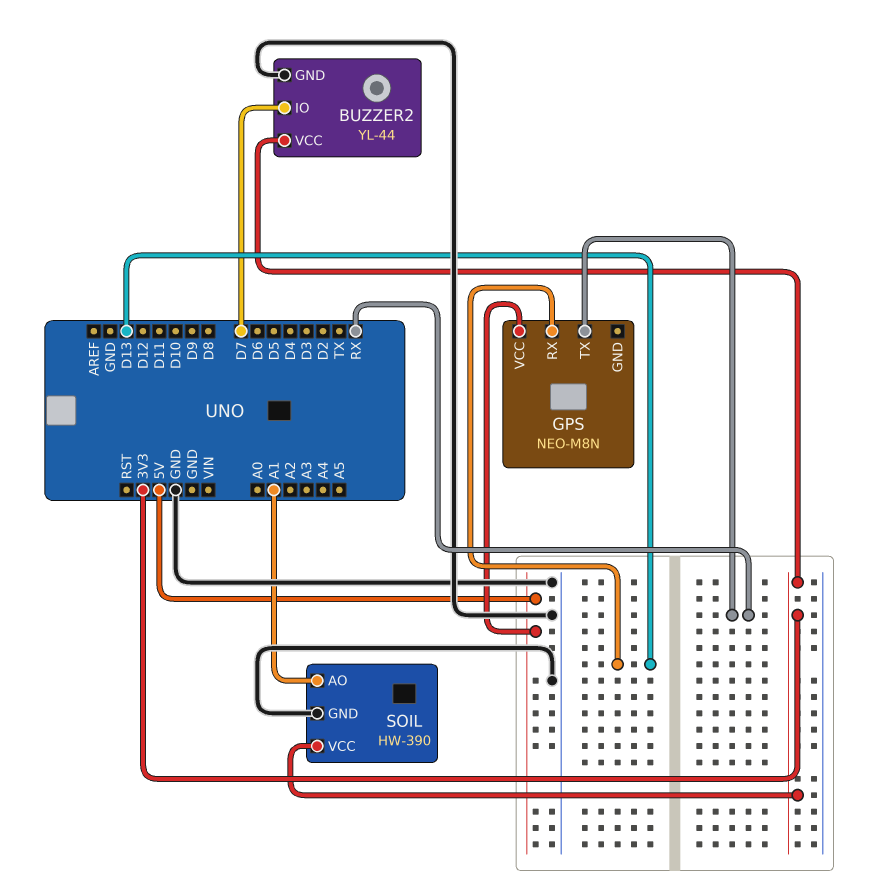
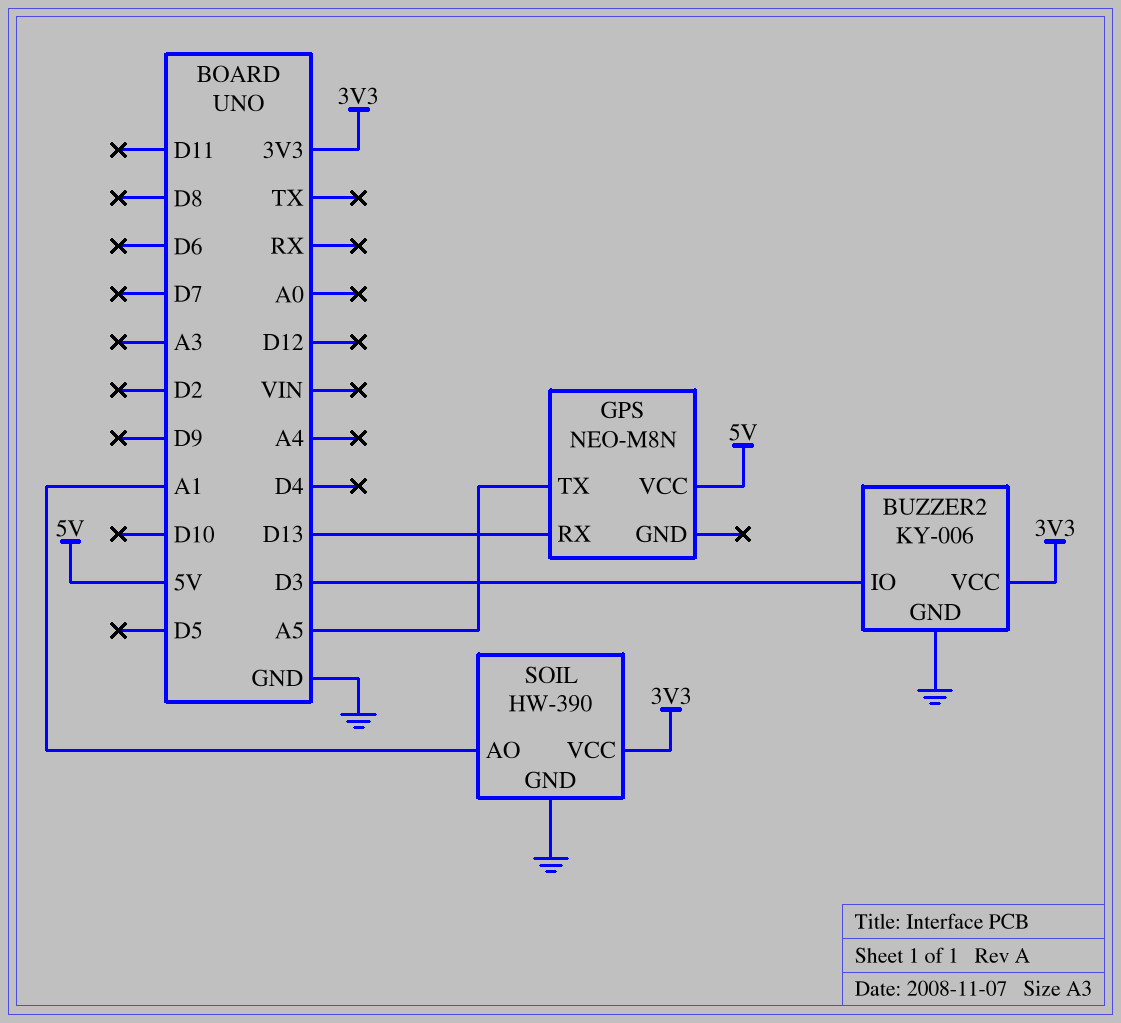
BUZZER2: YL-44 -> KY-006
BUZZER2 pin IO: D7 -> D3
GPS pin TX: RX -> A5

